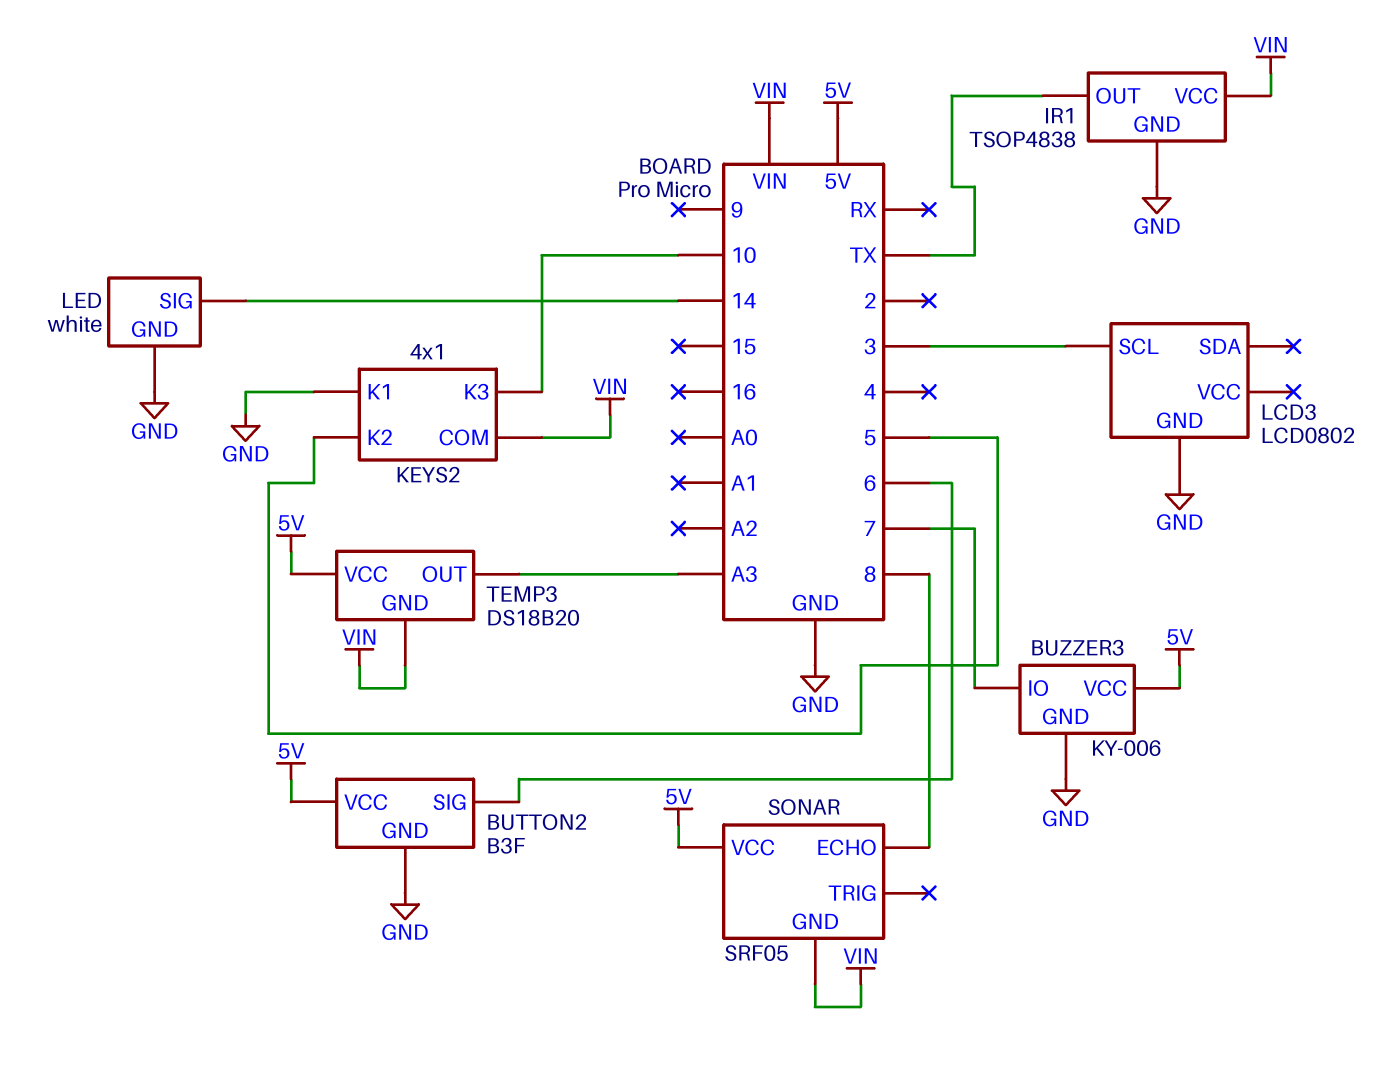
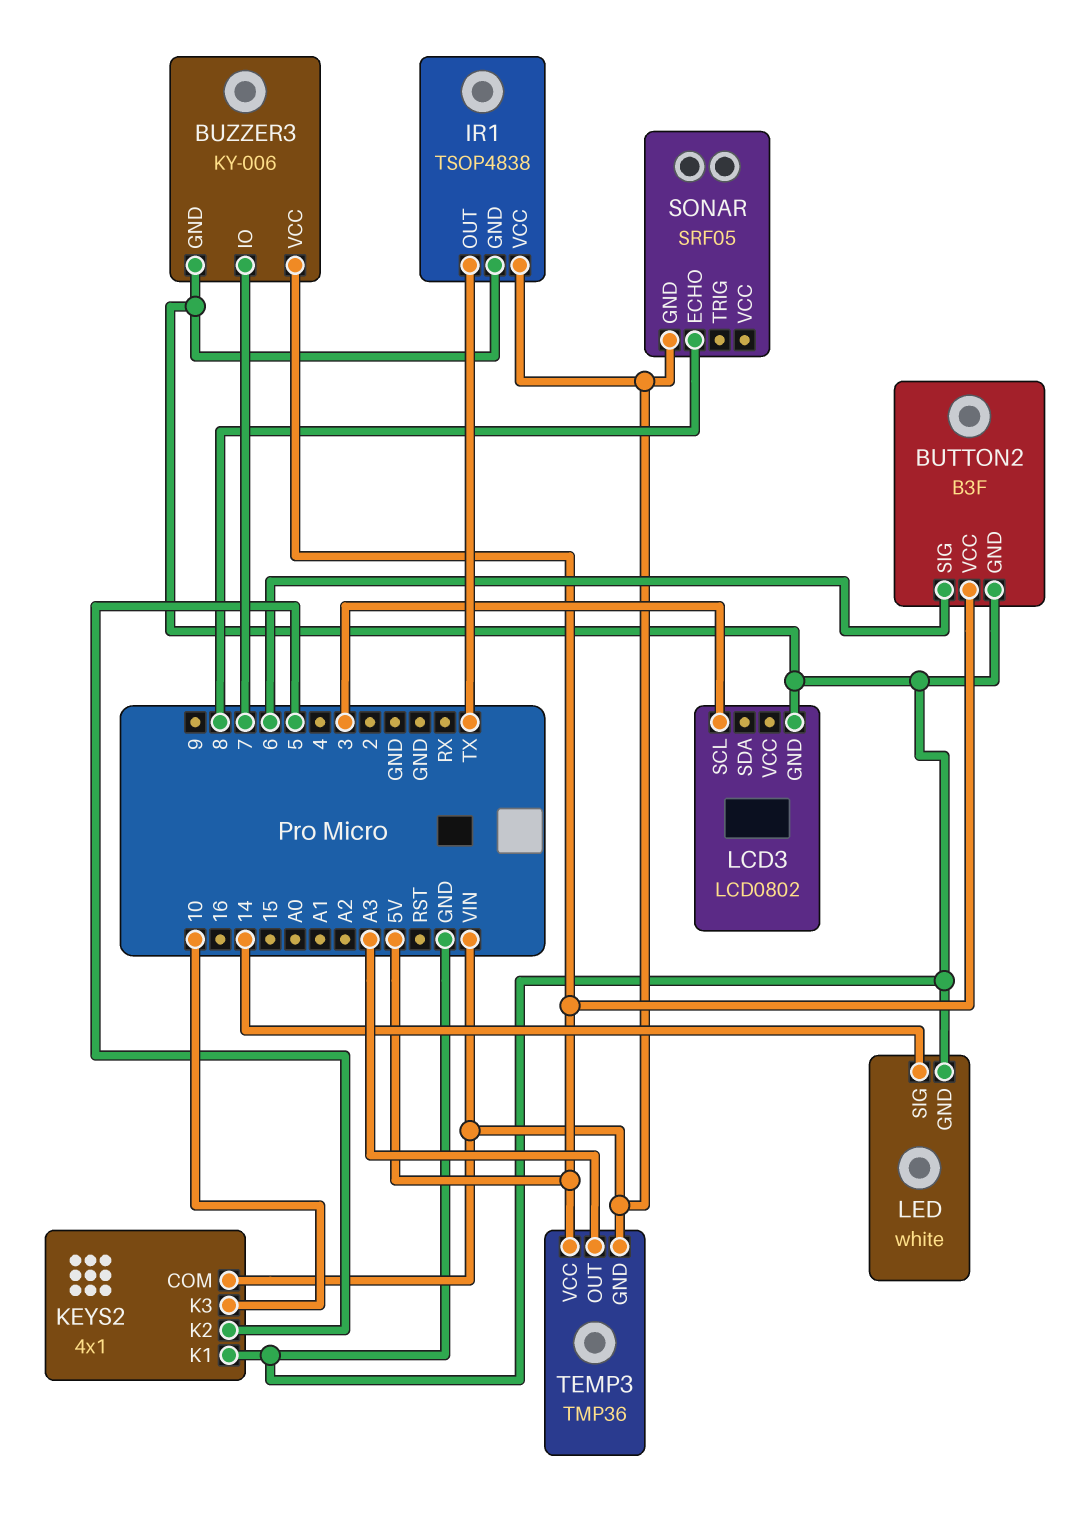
SONAR pin VCC: 5V -> none
TEMP3: DS18B20 -> TMP36

